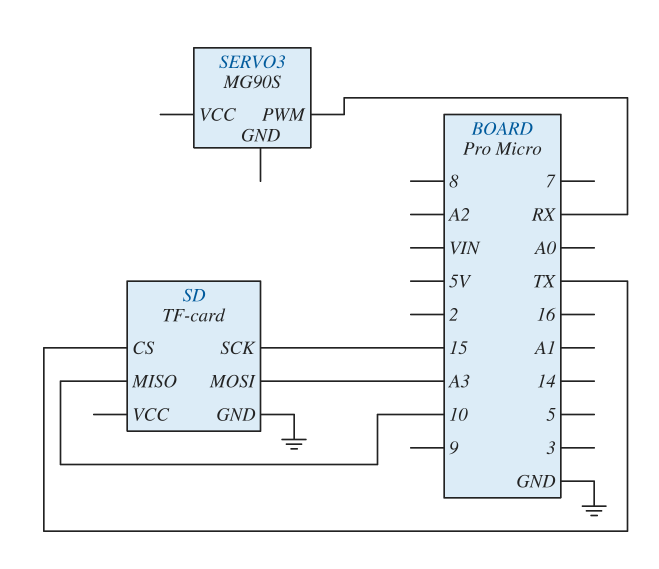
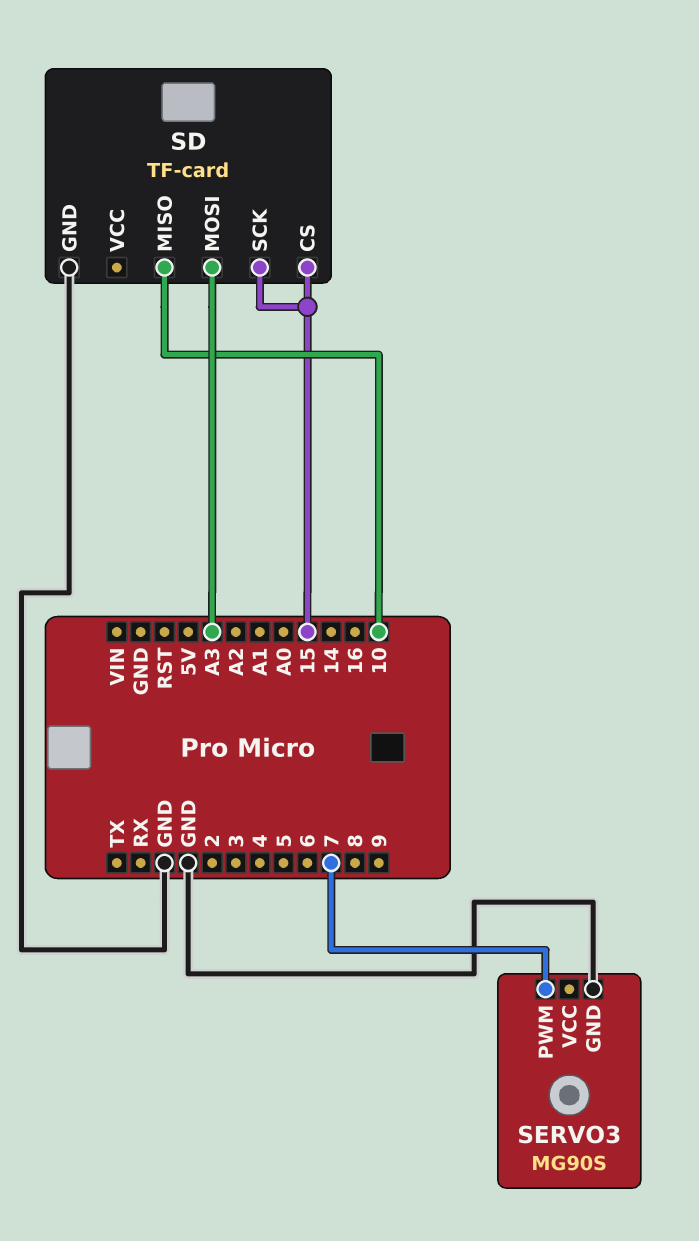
SD pin CS: TX -> 15
SERVO3 pin GND: none -> GND
SERVO3 pin PWM: RX -> 7

